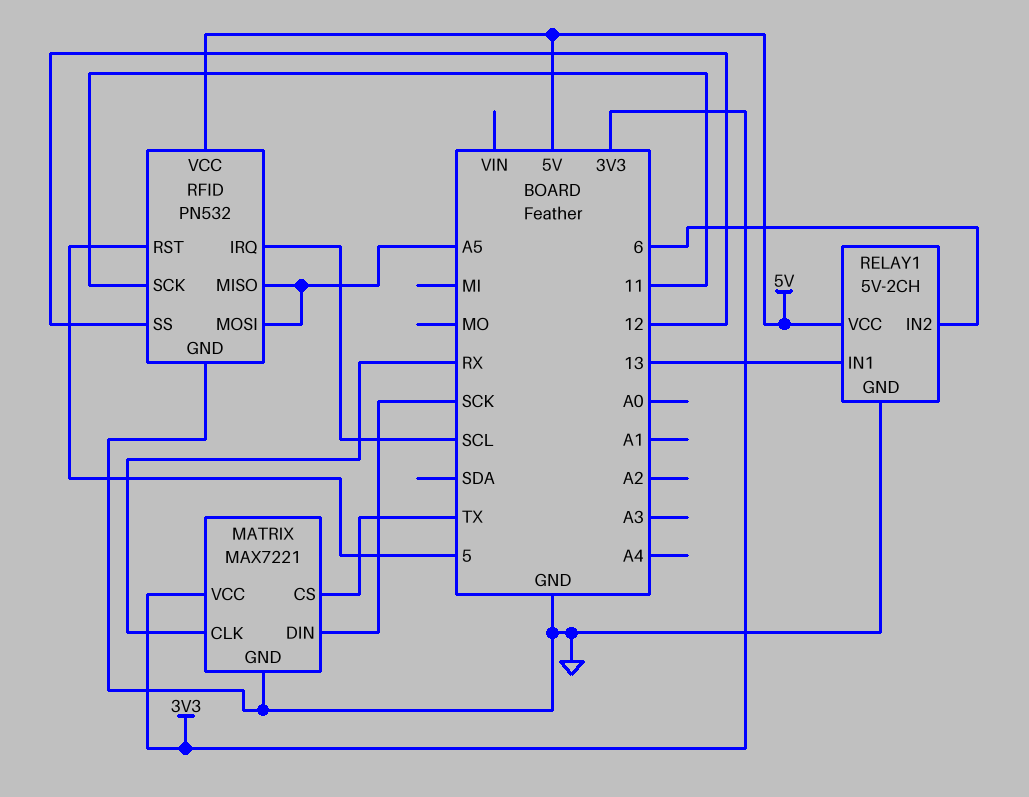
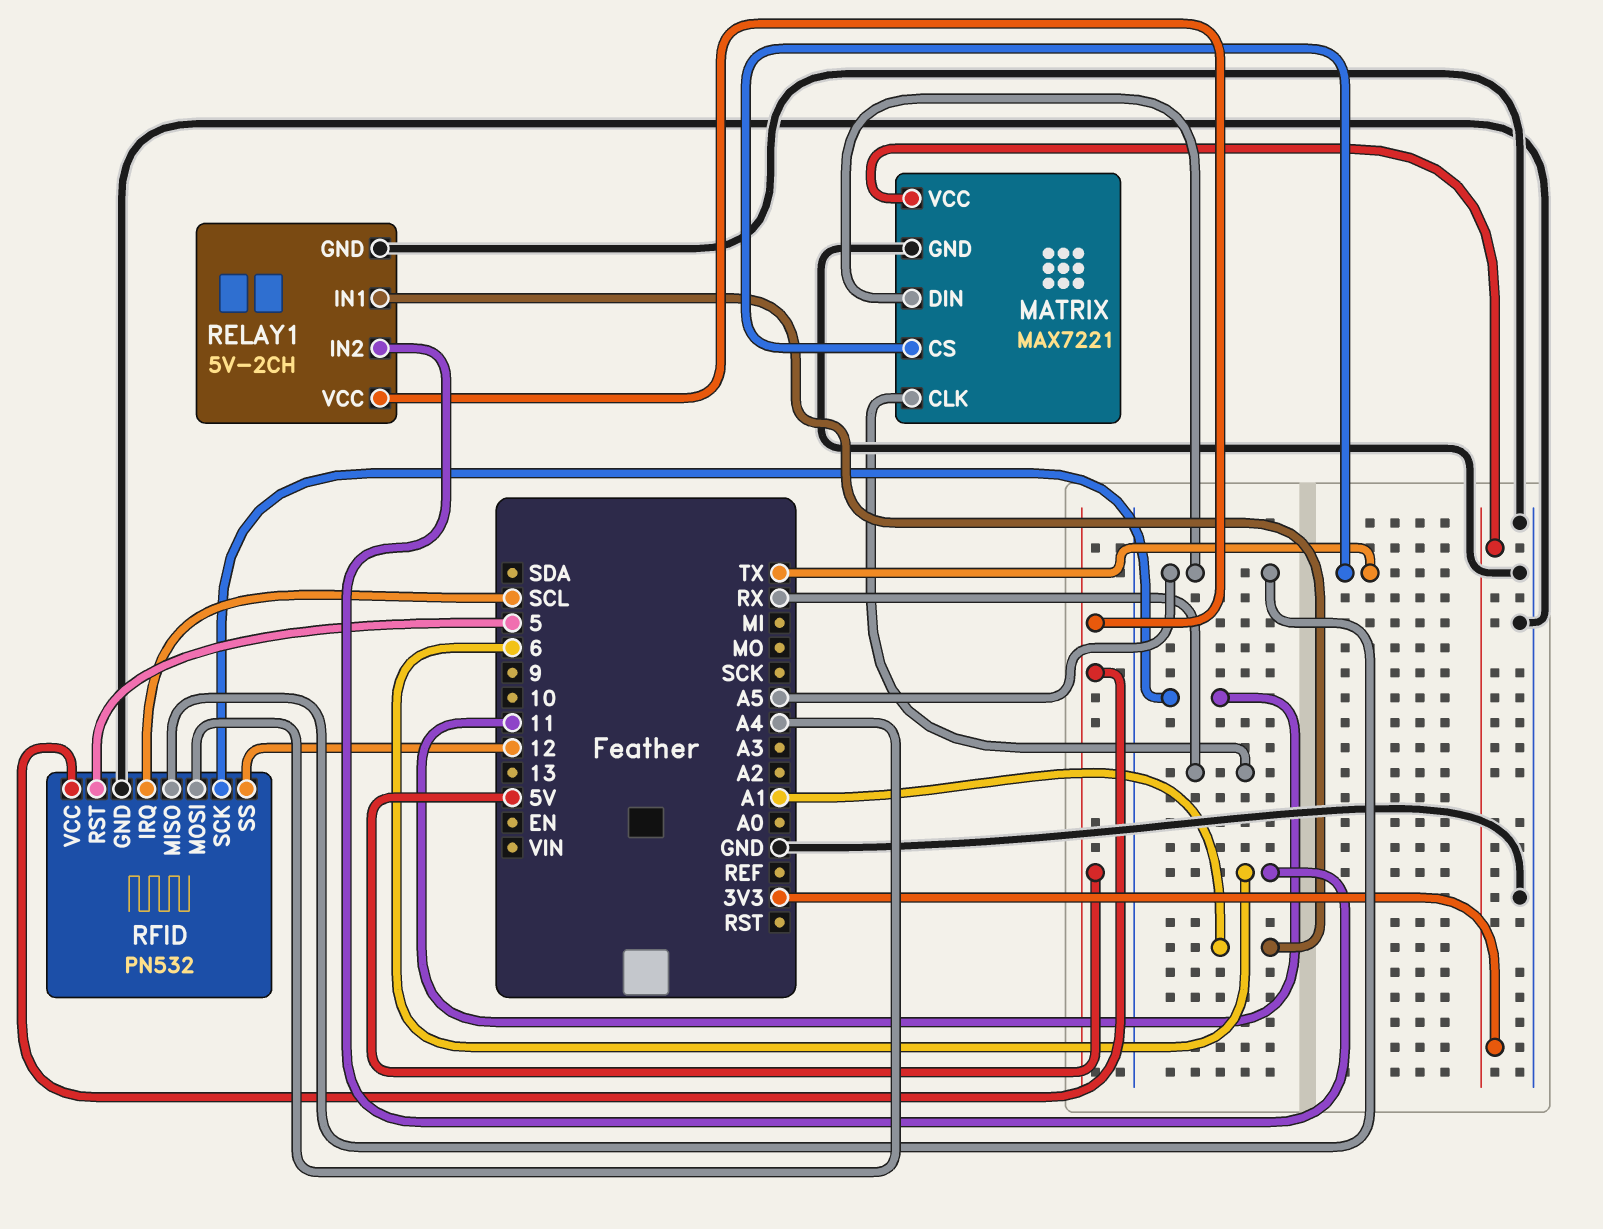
MATRIX pin DIN: SCK -> A5
RELAY1 pin IN1: 13 -> A1
RFID pin MOSI: A5 -> A4

